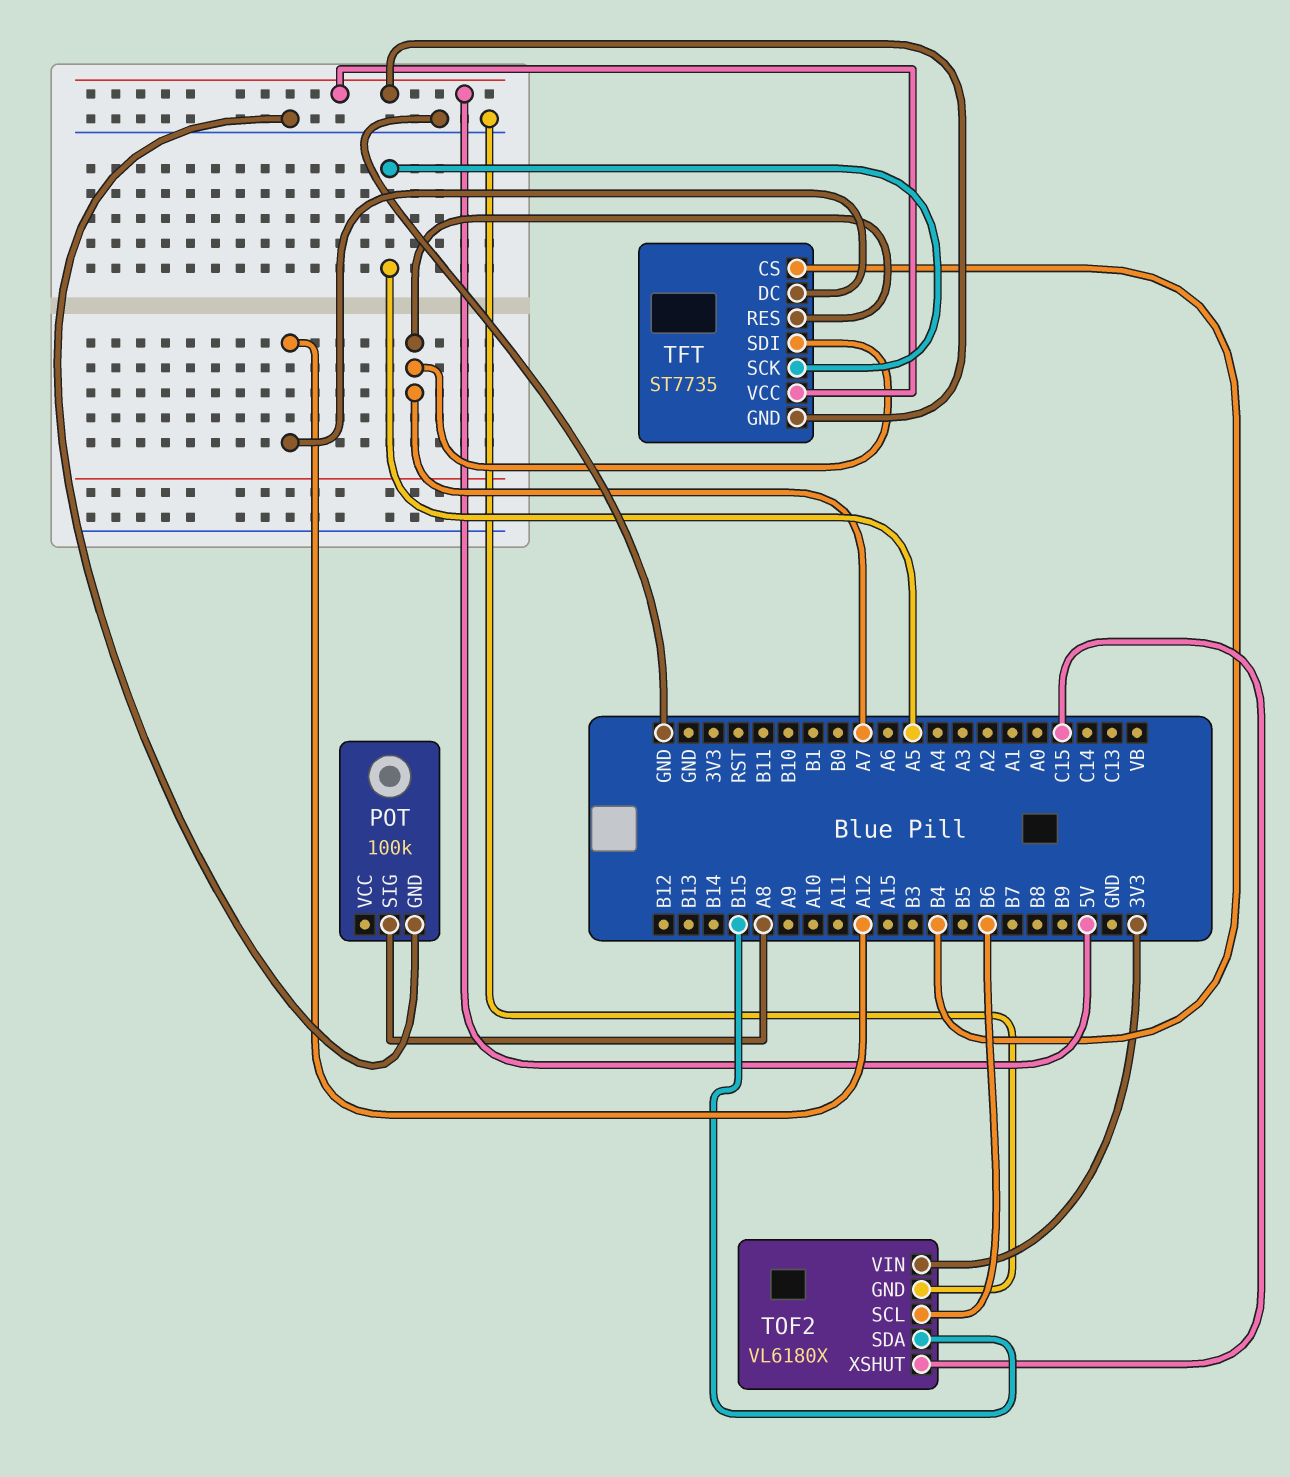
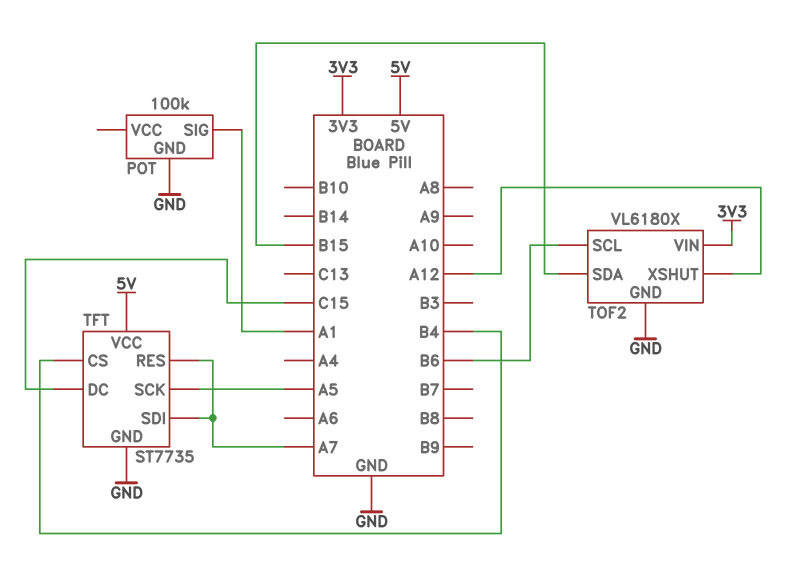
POT pin SIG: A8 -> A1
TFT pin DC: A12 -> C15
TFT pin GND: 5V -> GND
TOF2 pin XSHUT: C15 -> A12

